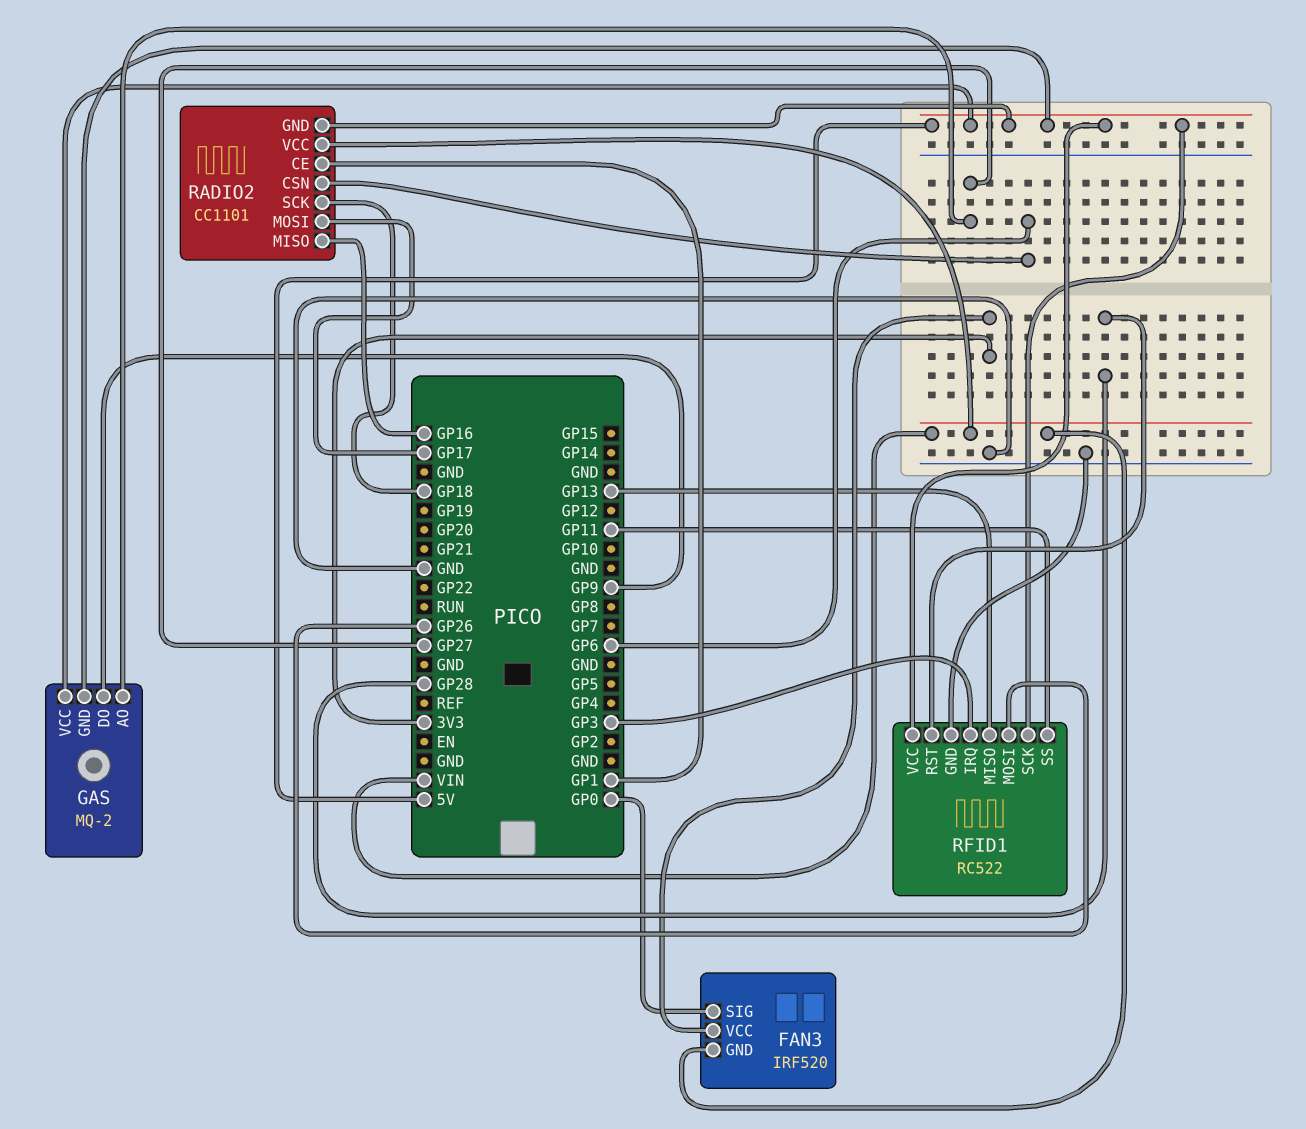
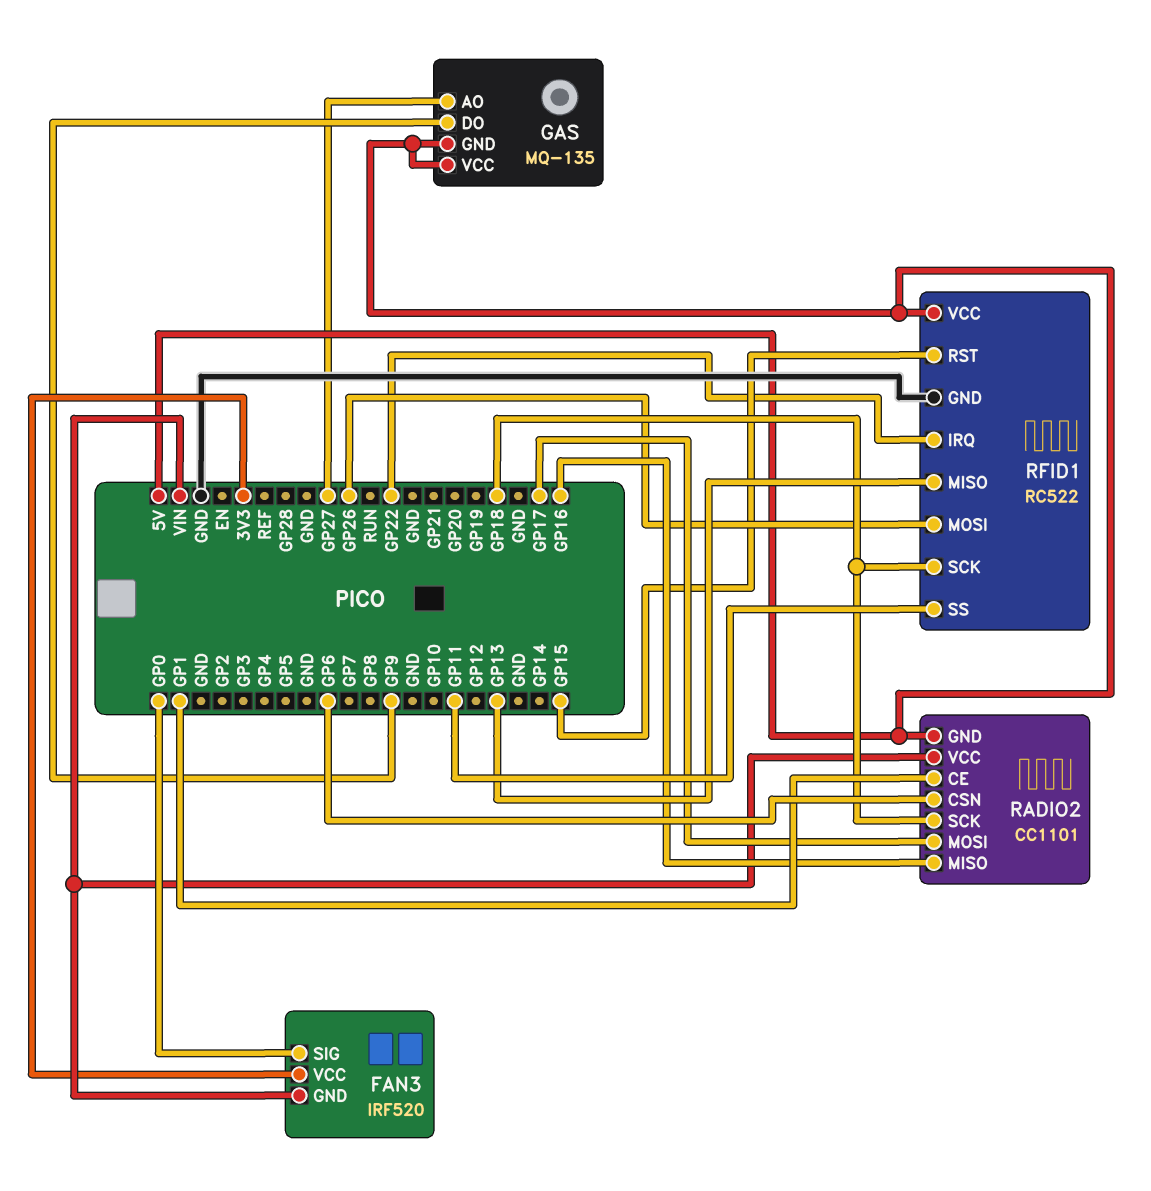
GAS: MQ-2 -> MQ-135
RFID1 pin IRQ: GP3 -> GP22
RFID1 pin RST: GP28 -> GP15
RFID1 pin SCK: 5V -> GP18

